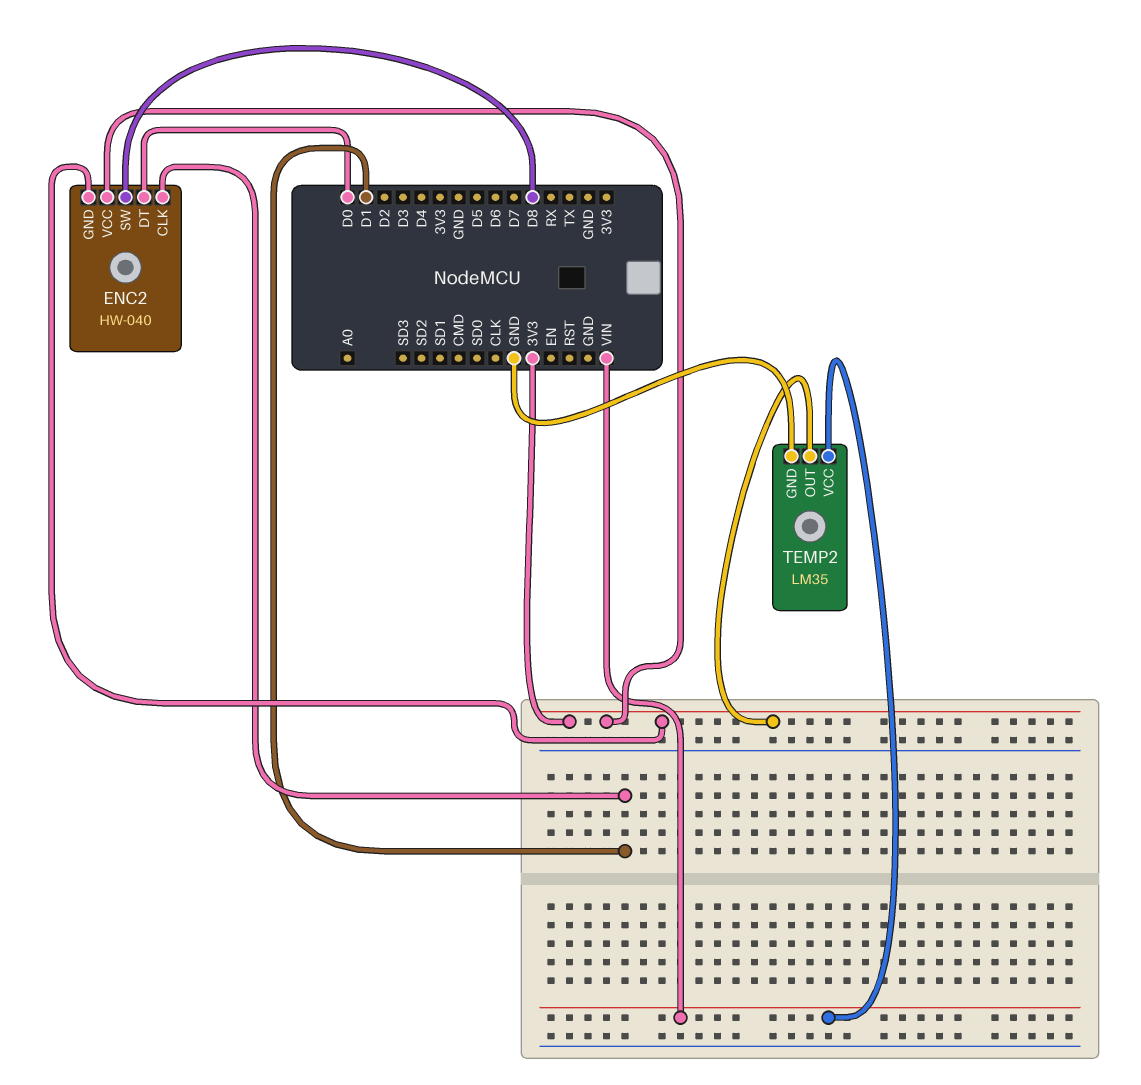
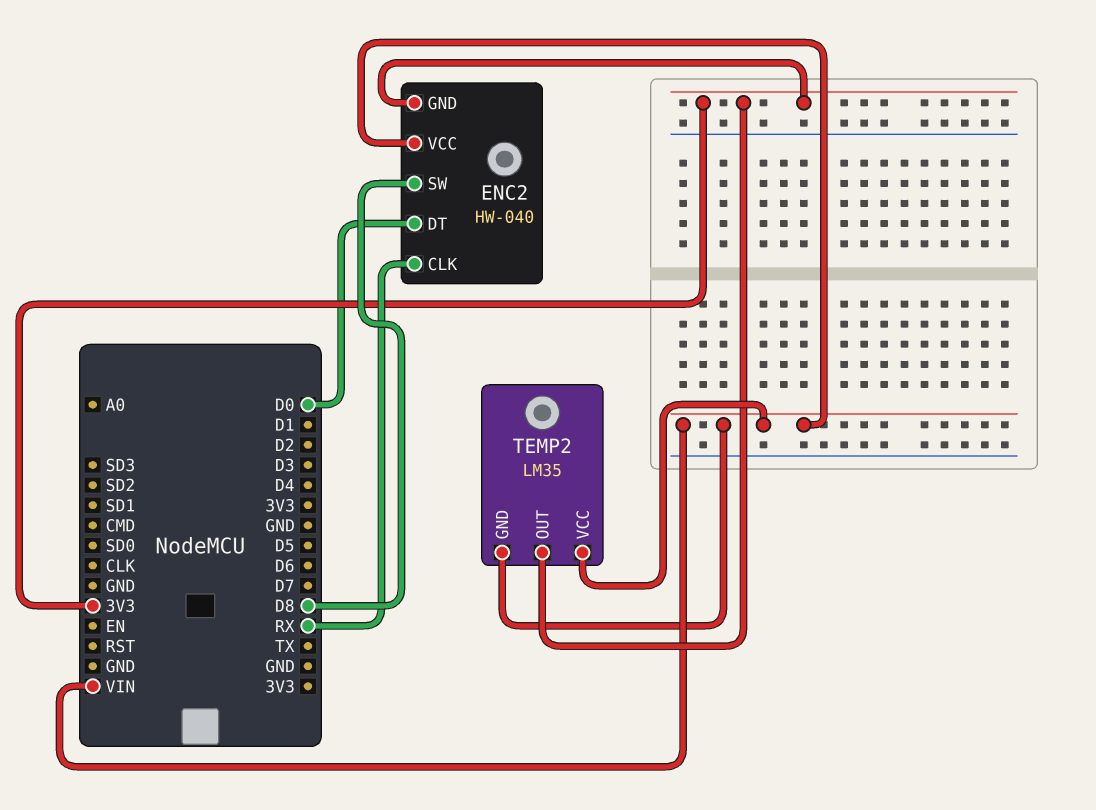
ENC2 pin CLK: D1 -> RX
ENC2 pin VCC: 3V3 -> VIN
TEMP2 pin GND: GND -> VIN

